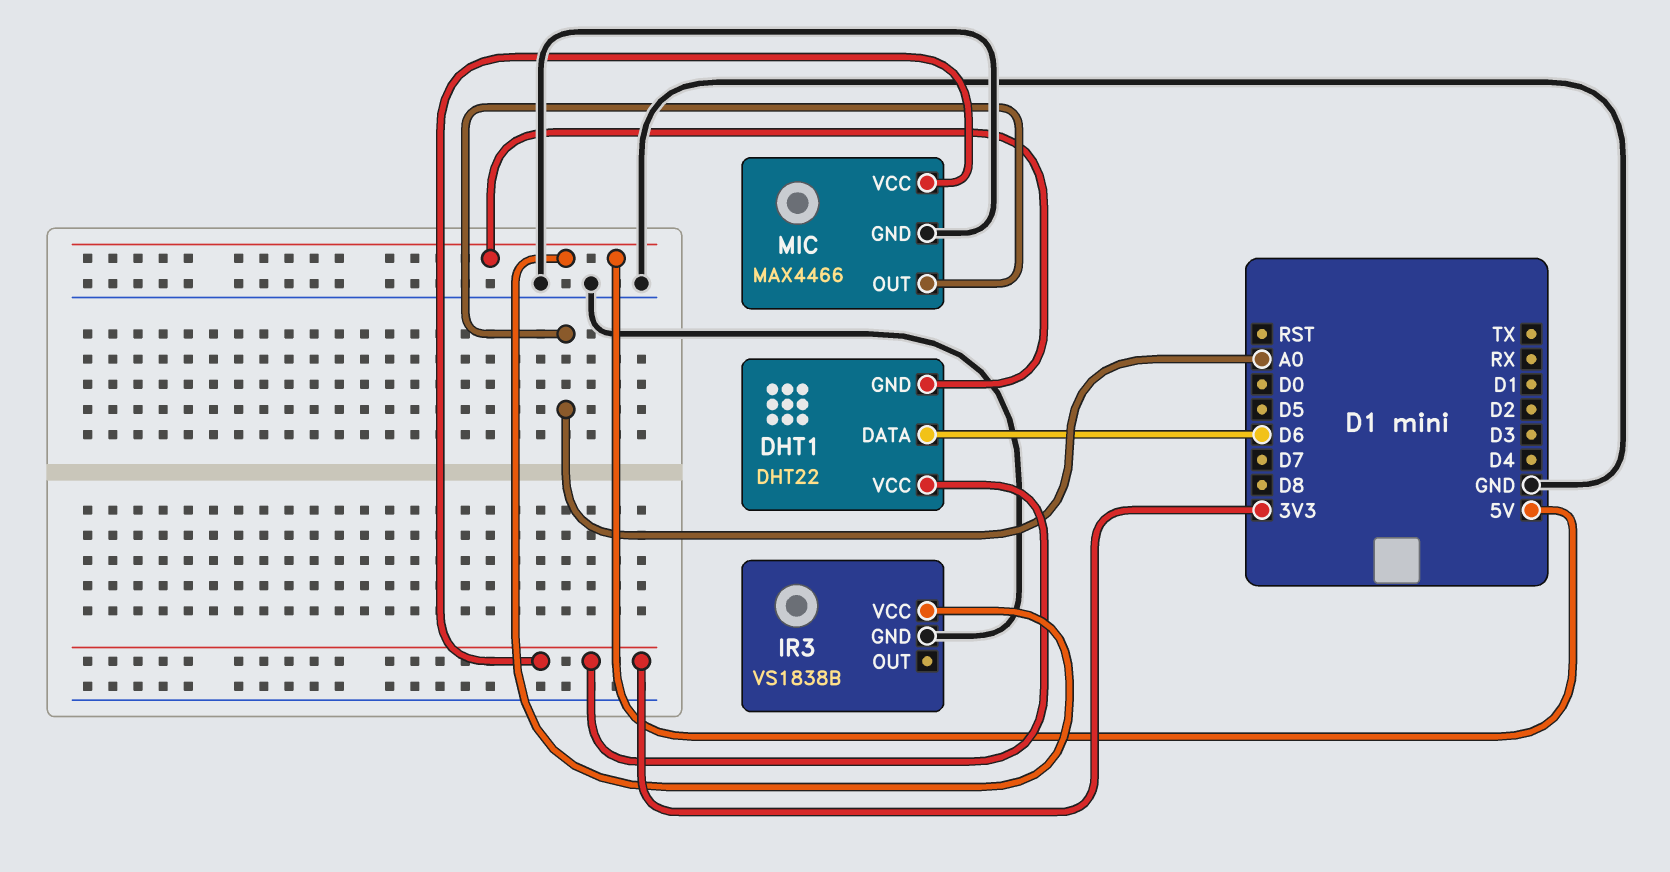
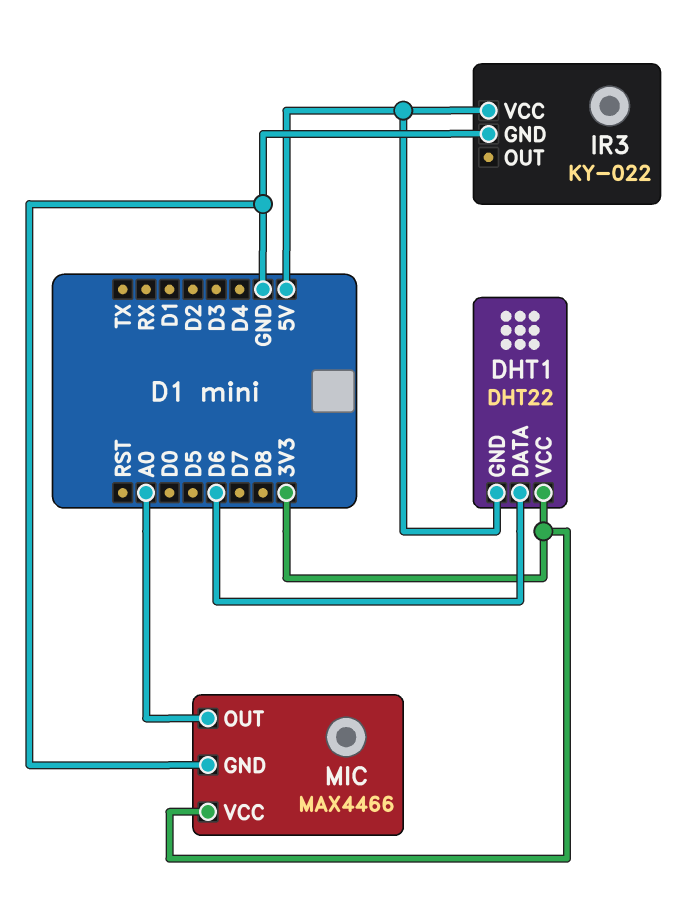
IR3: VS1838B -> KY-022

